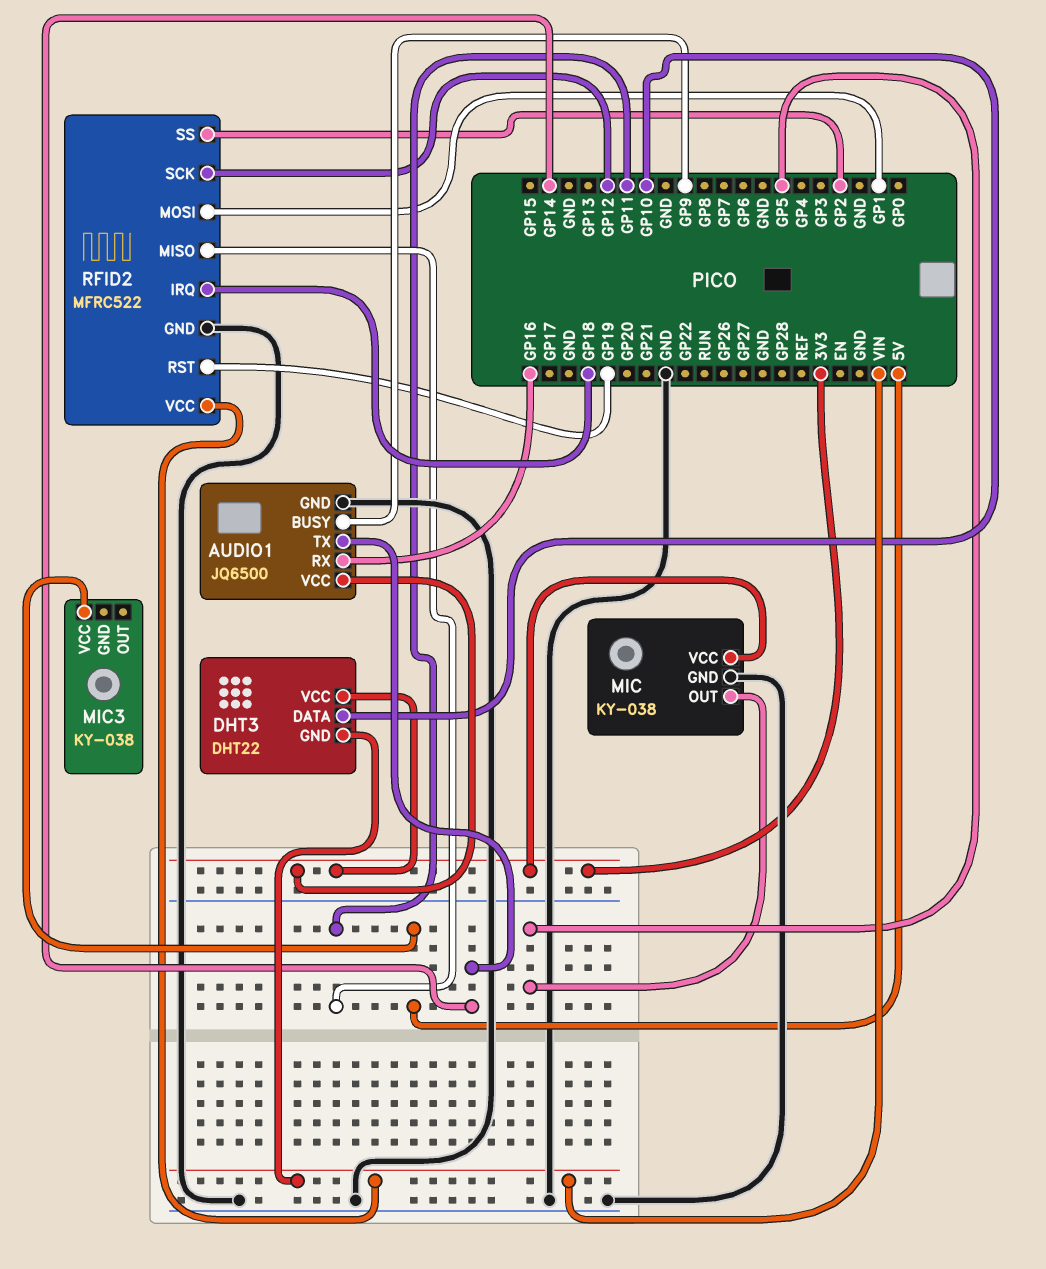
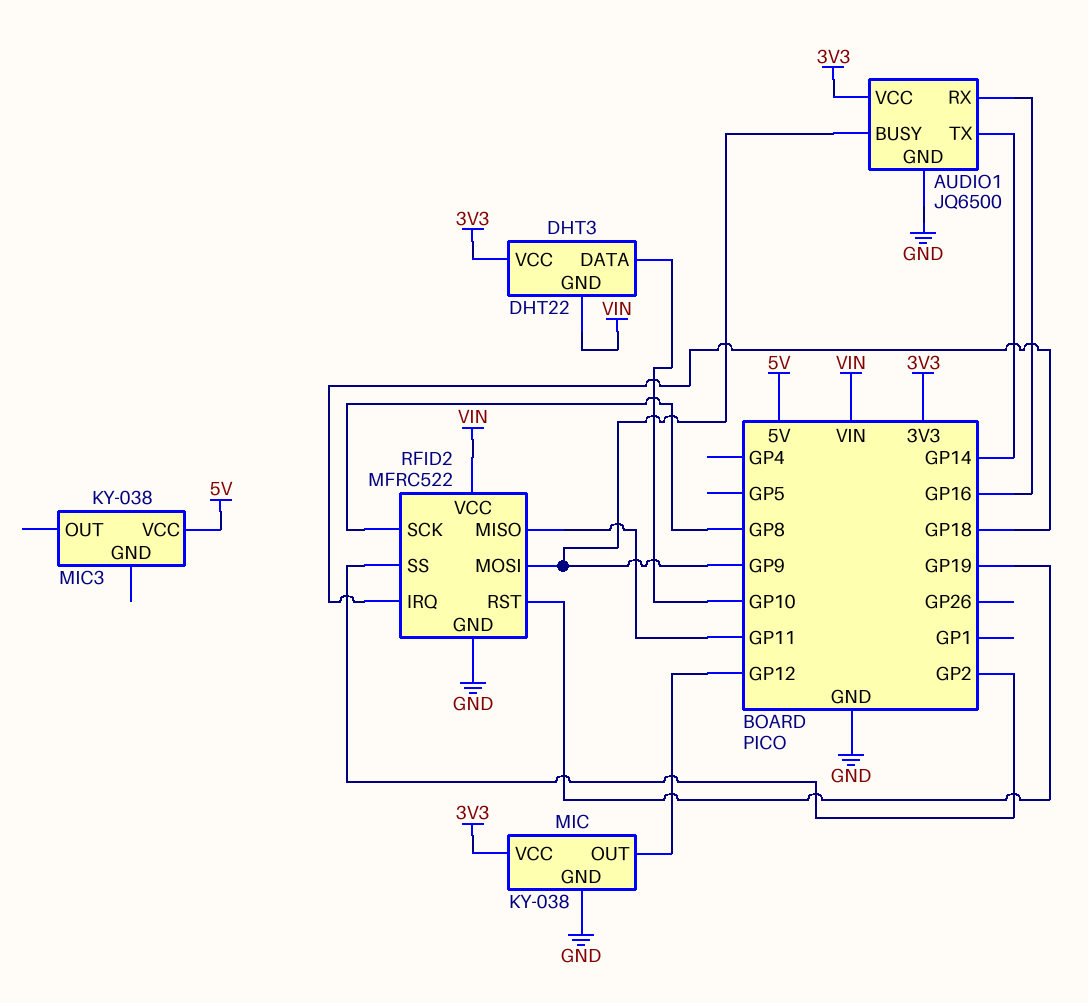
MIC pin OUT: GP5 -> GP12
RFID2 pin MOSI: GP1 -> GP9
RFID2 pin SCK: GP12 -> GP8

